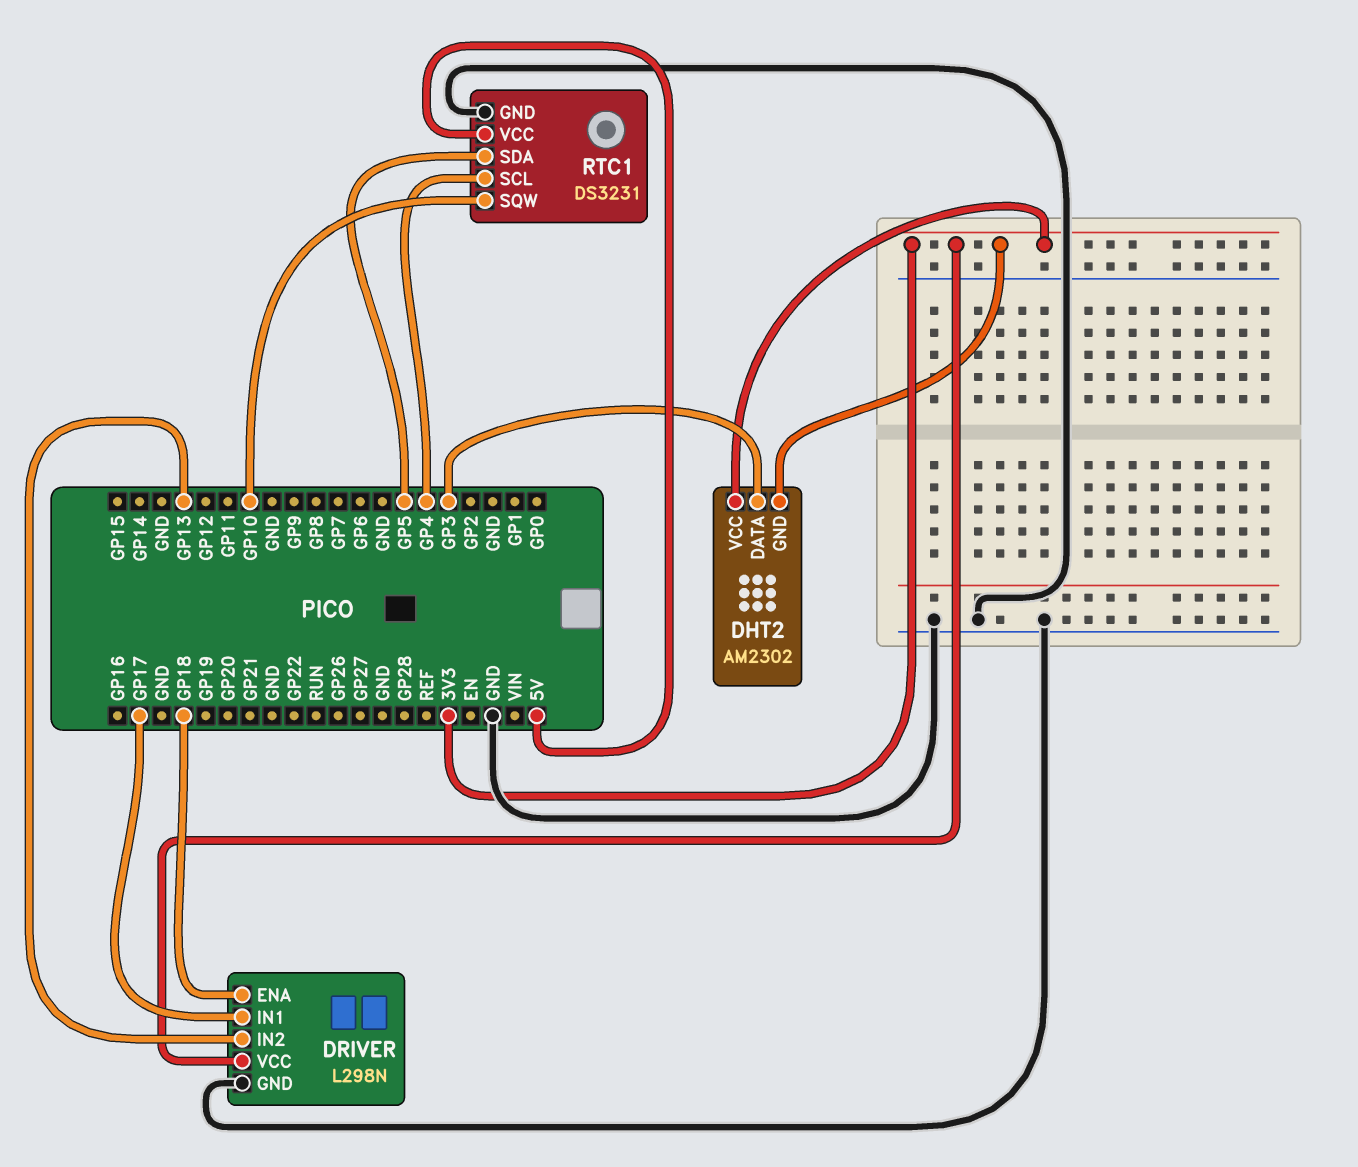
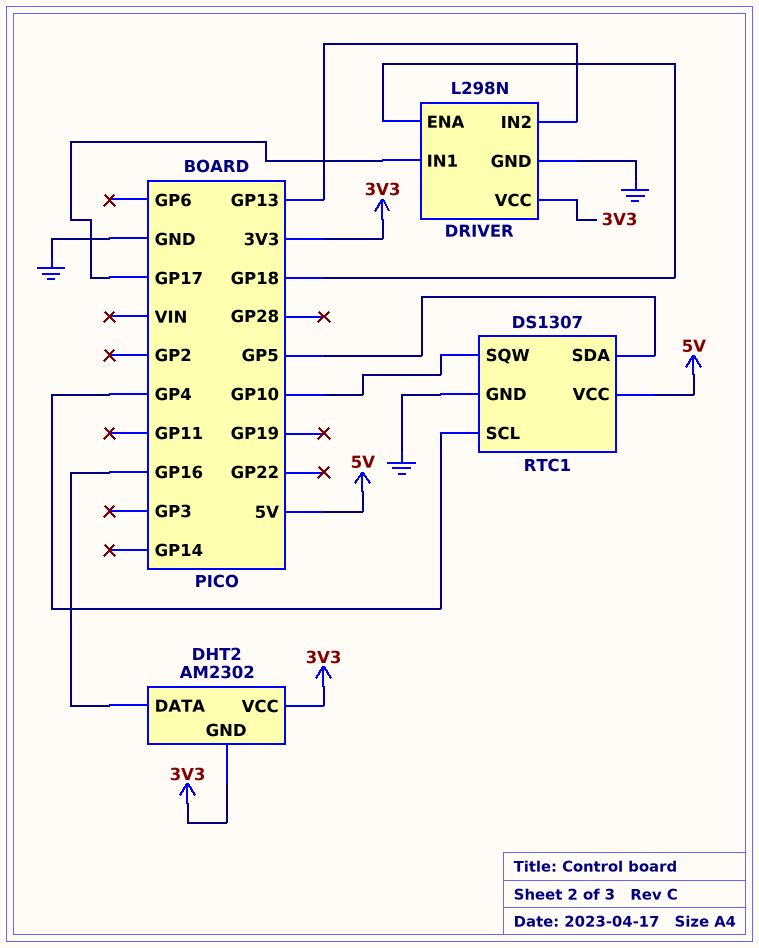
DHT2 pin DATA: GP3 -> GP16
RTC1: DS3231 -> DS1307

